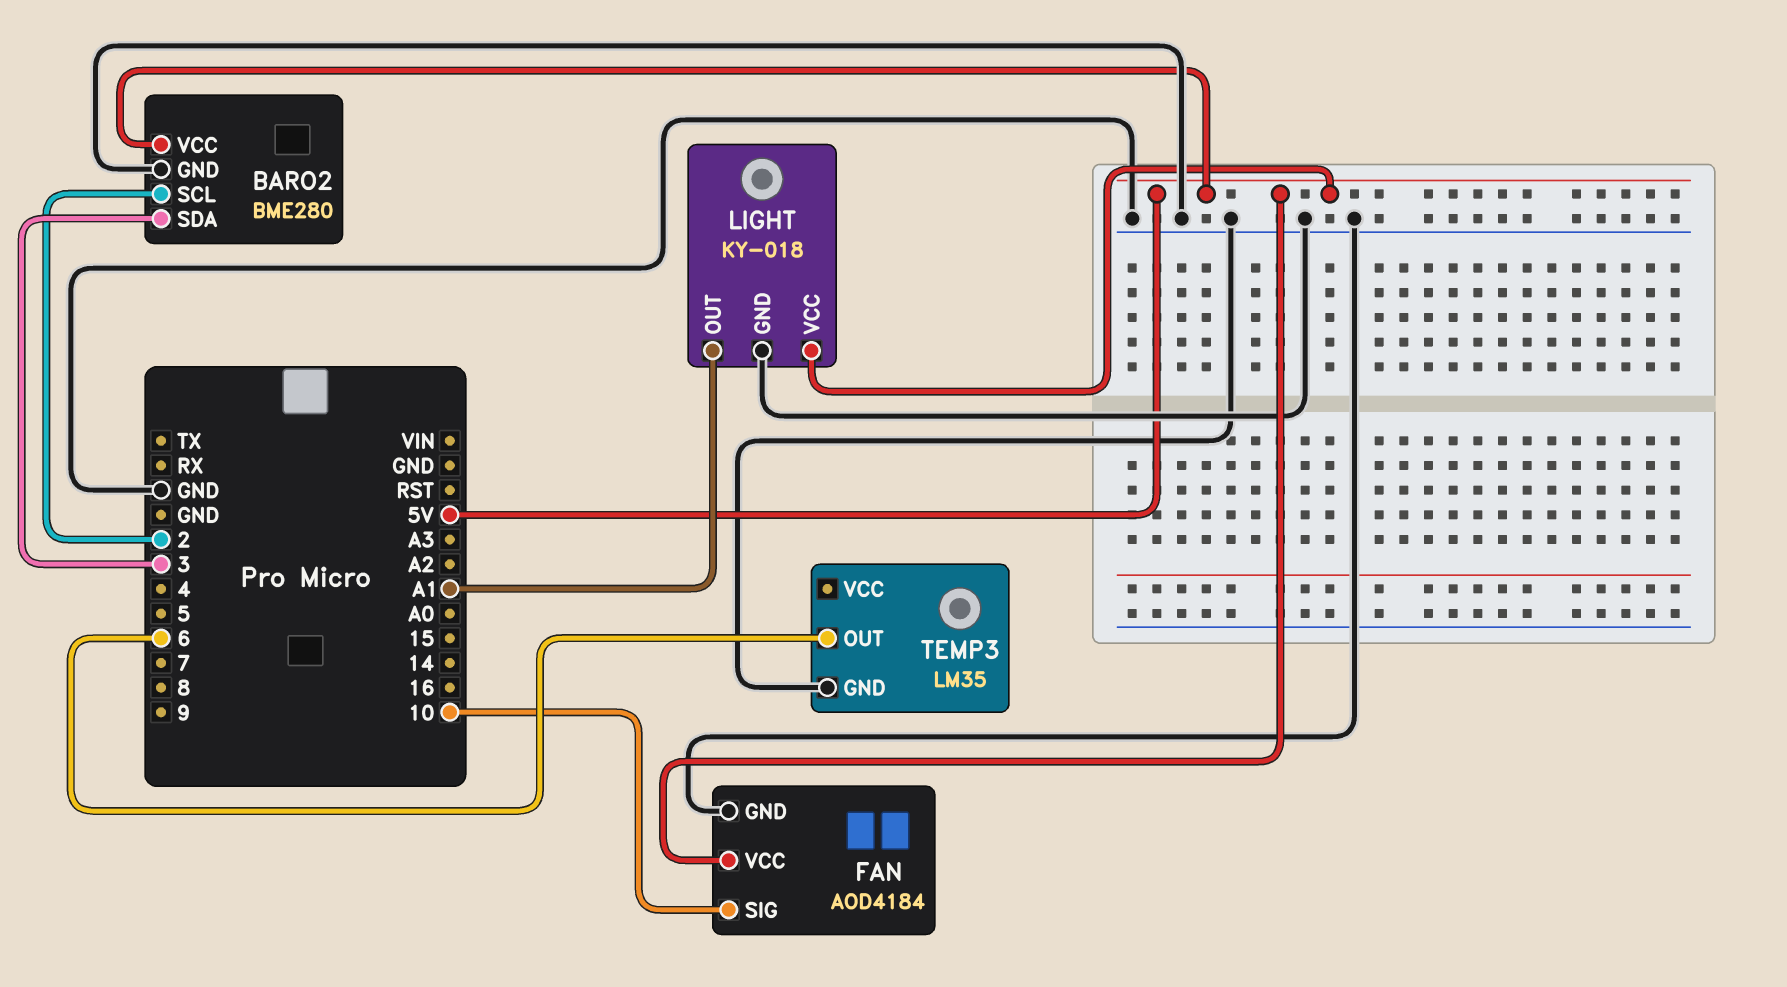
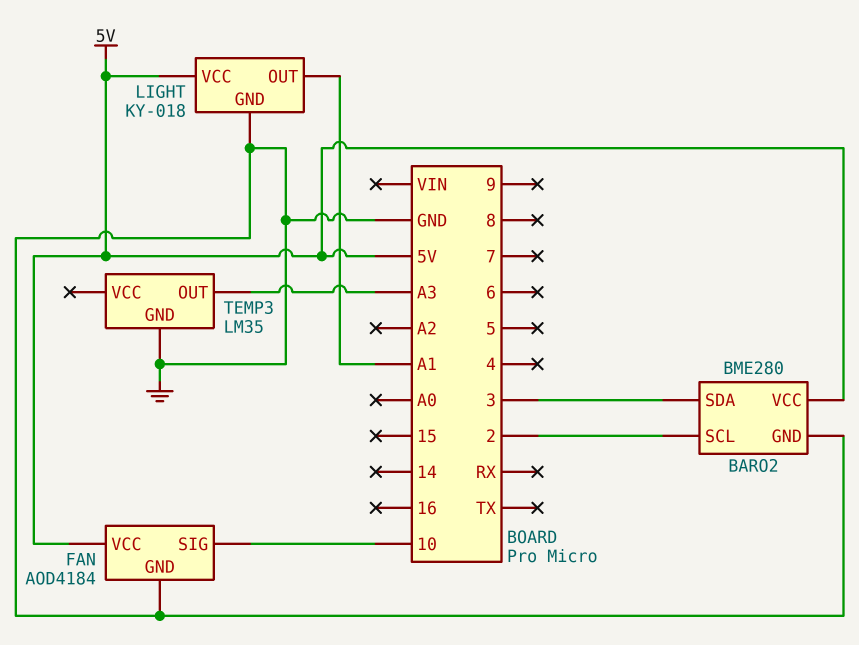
TEMP3 pin OUT: 6 -> A3

